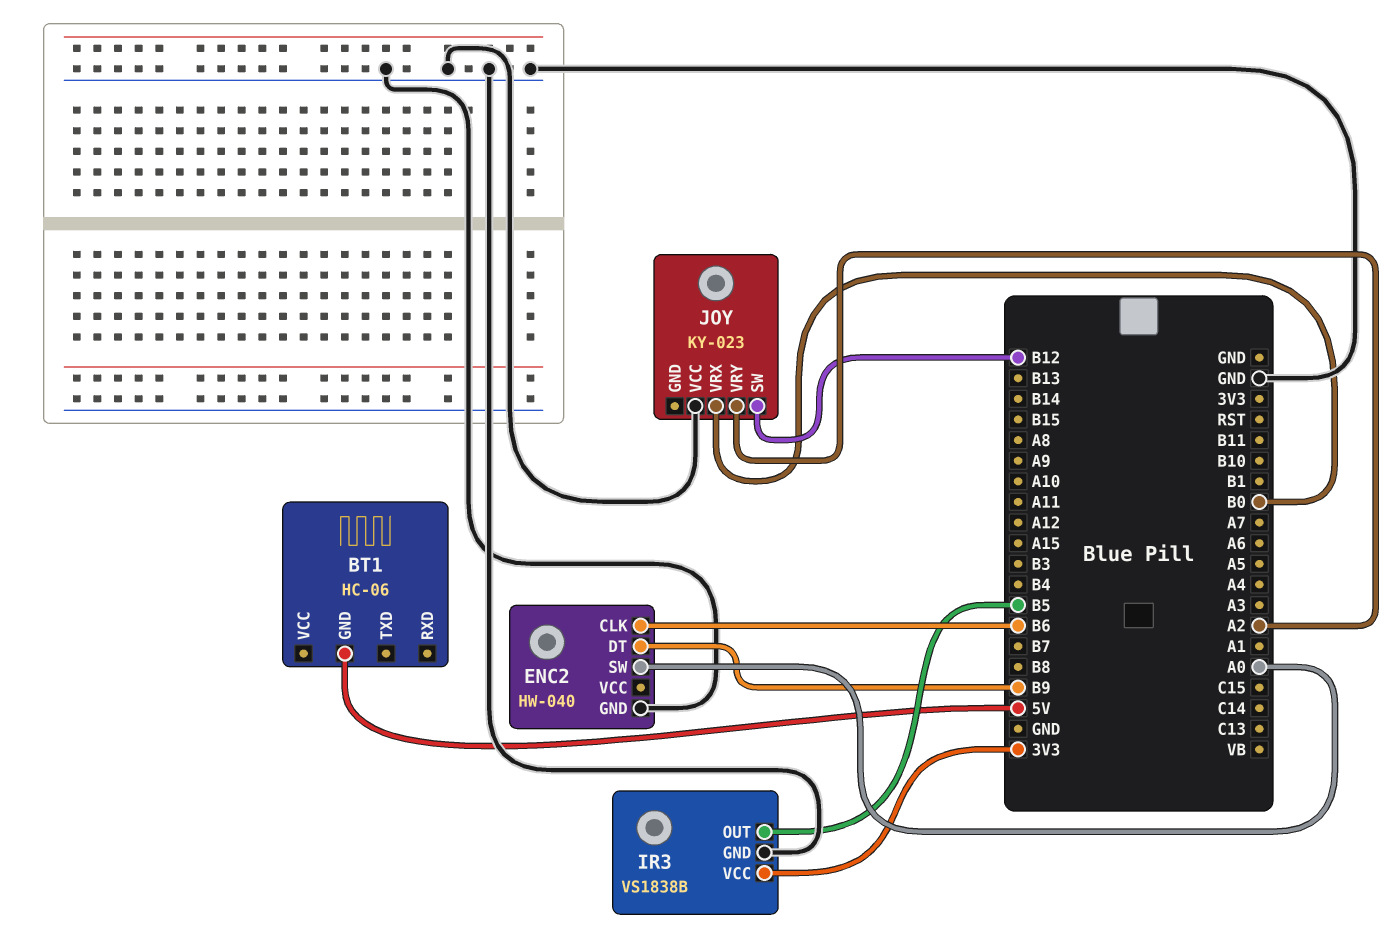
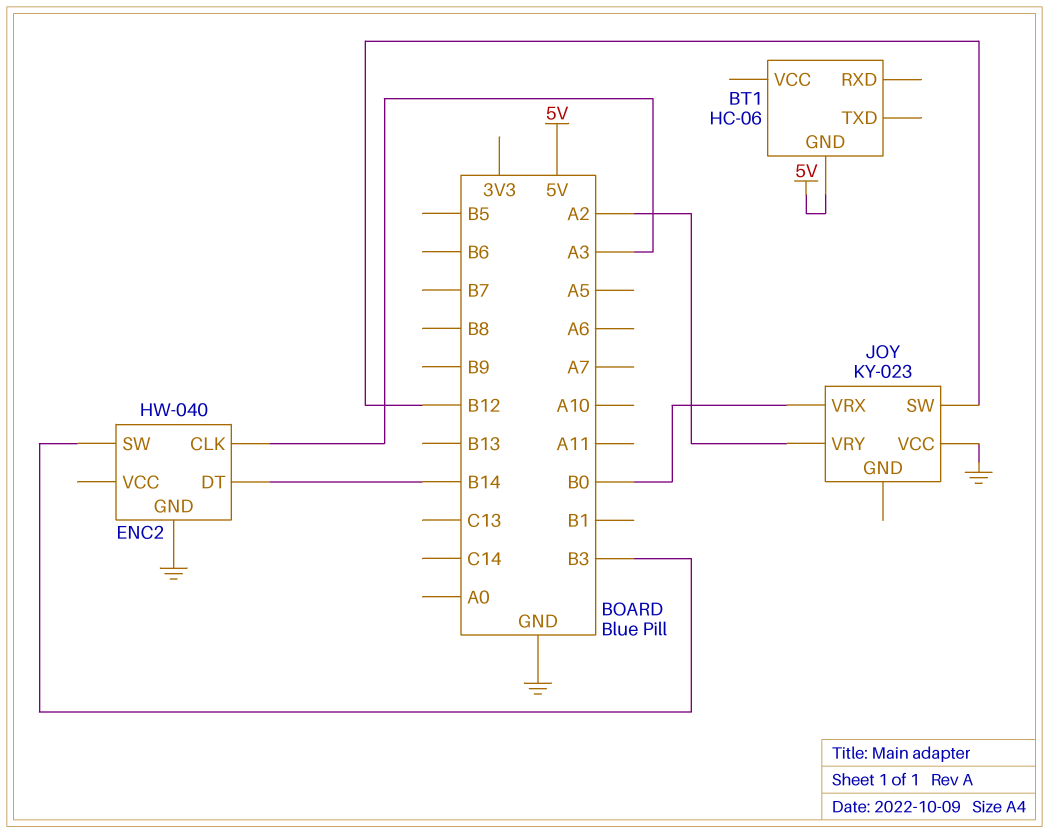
ENC2 pin CLK: B6 -> A3
ENC2 pin DT: B9 -> B14
ENC2 pin SW: A0 -> B3
IR3: VS1838B -> none
IR3 pin GND: GND -> none
IR3 pin OUT: B5 -> none
IR3 pin VCC: 3V3 -> none

